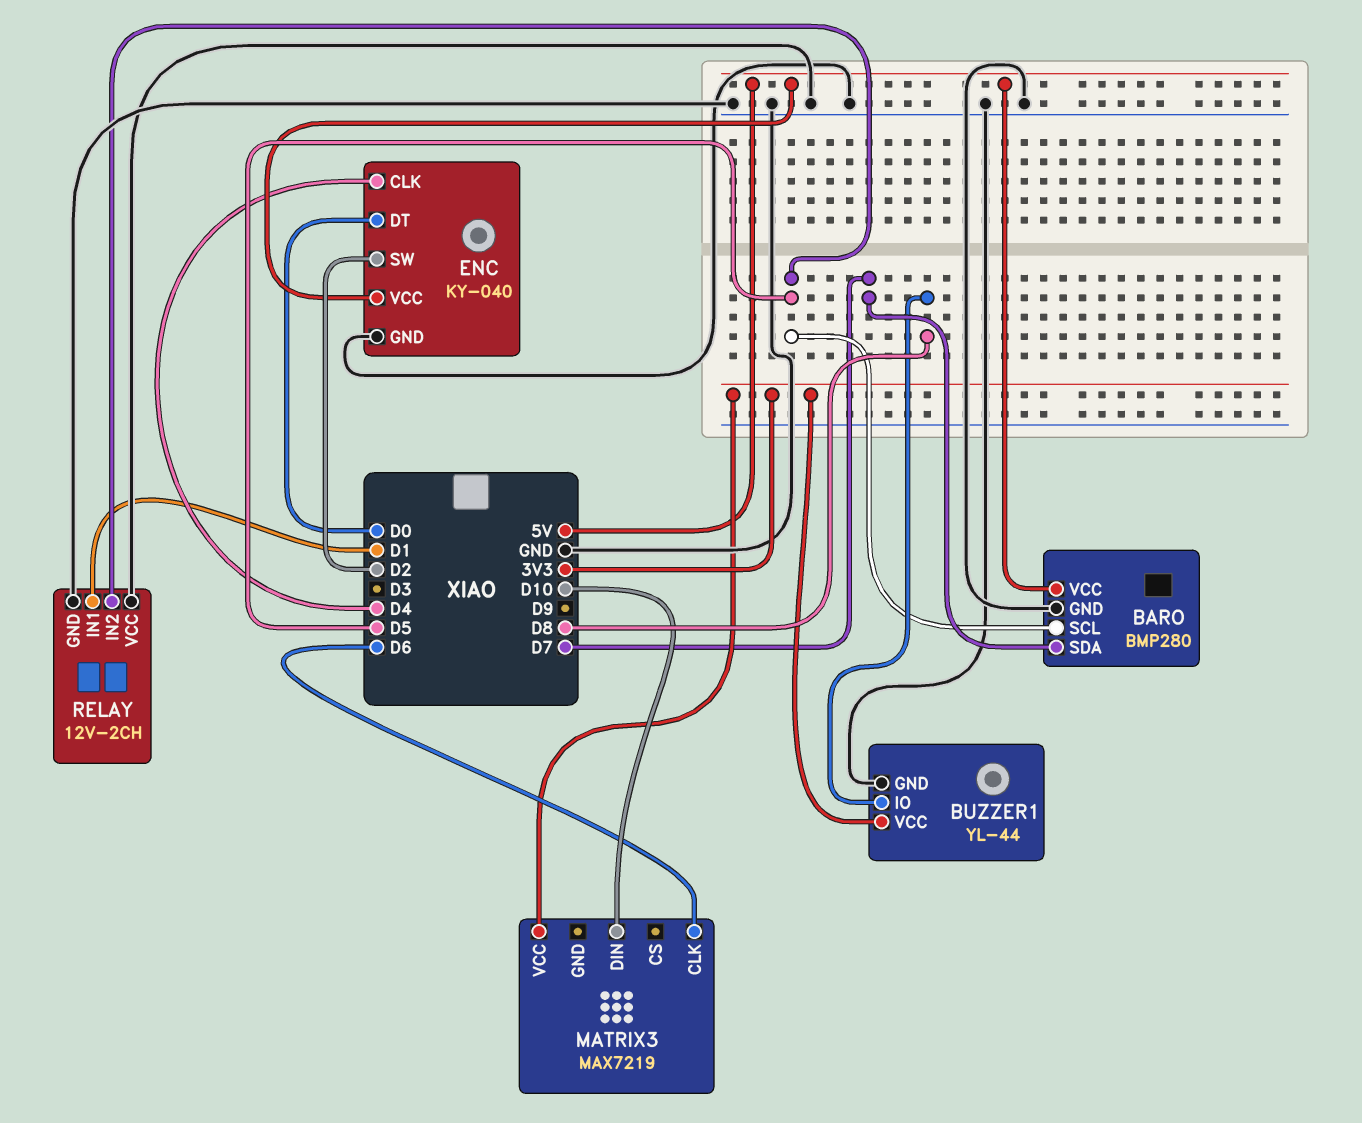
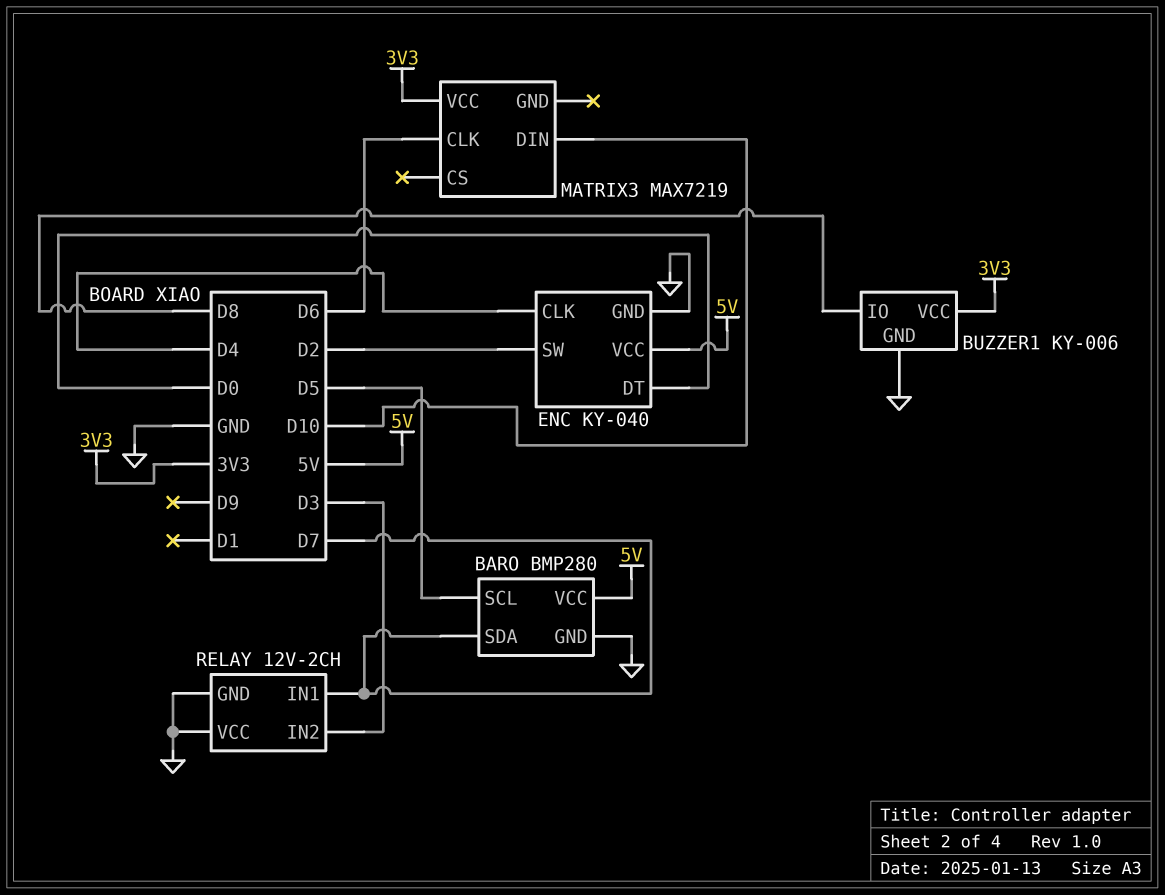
BUZZER1: YL-44 -> KY-006
RELAY pin IN1: D1 -> D7
RELAY pin IN2: D5 -> D3

